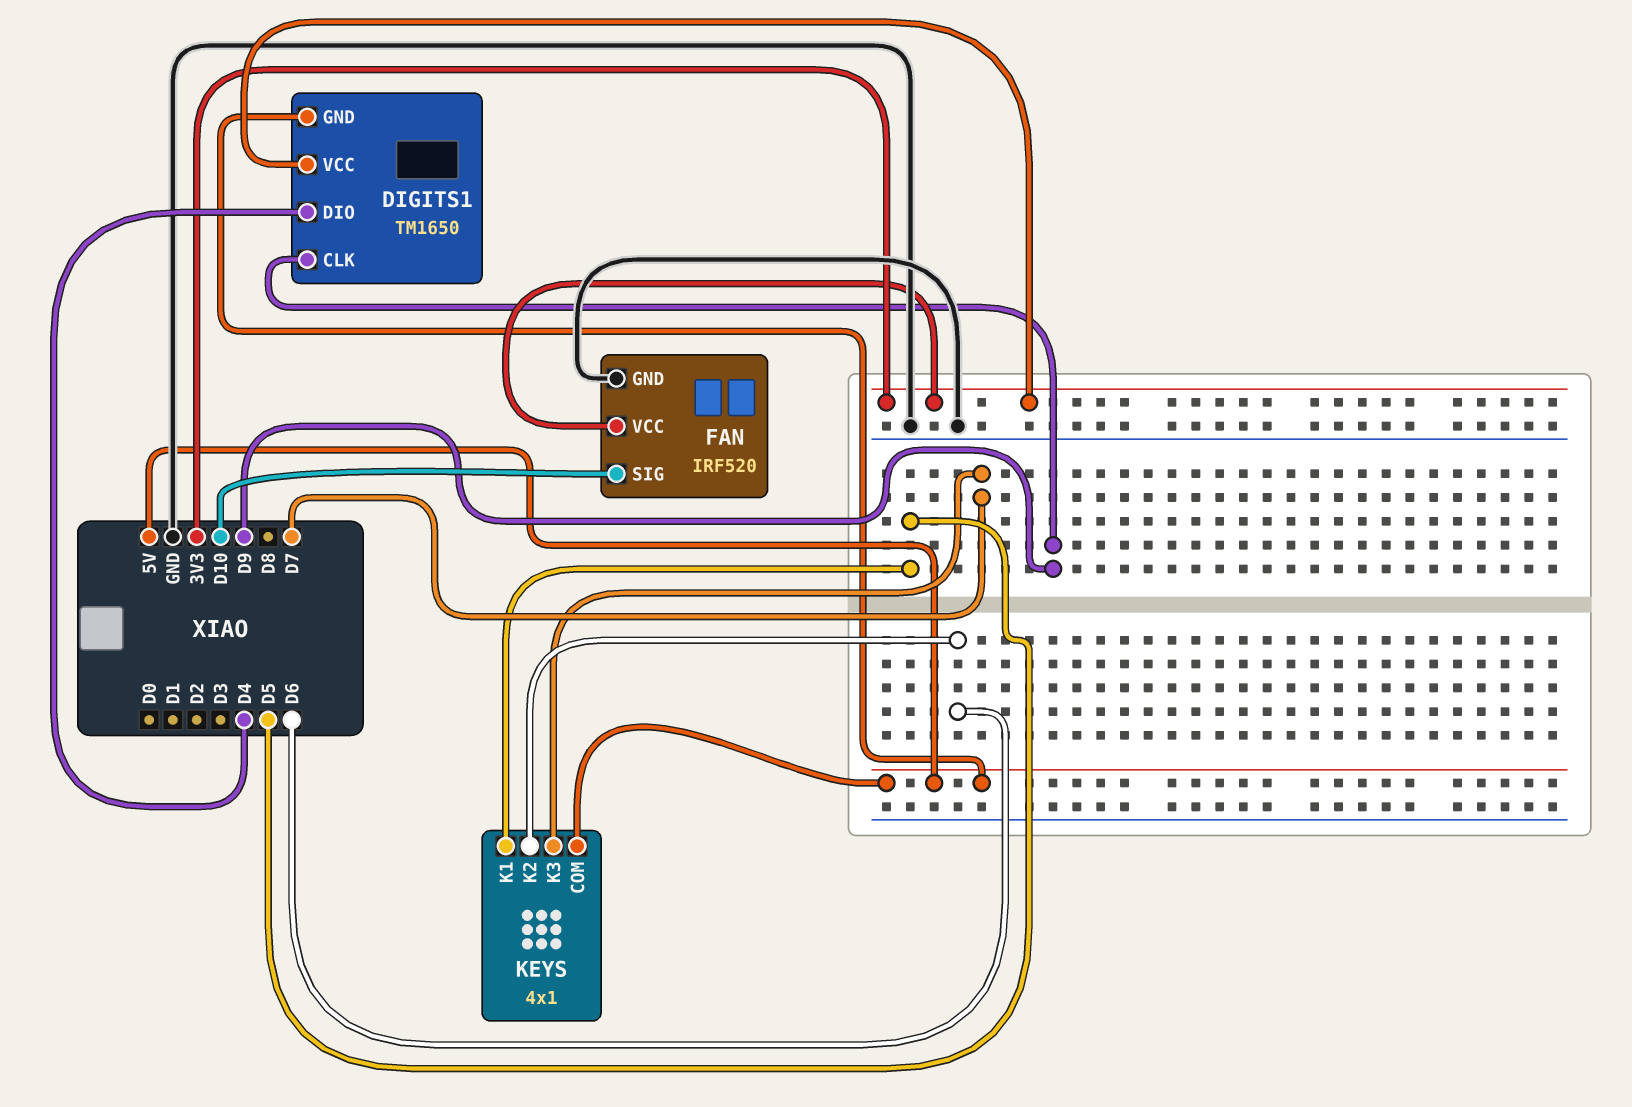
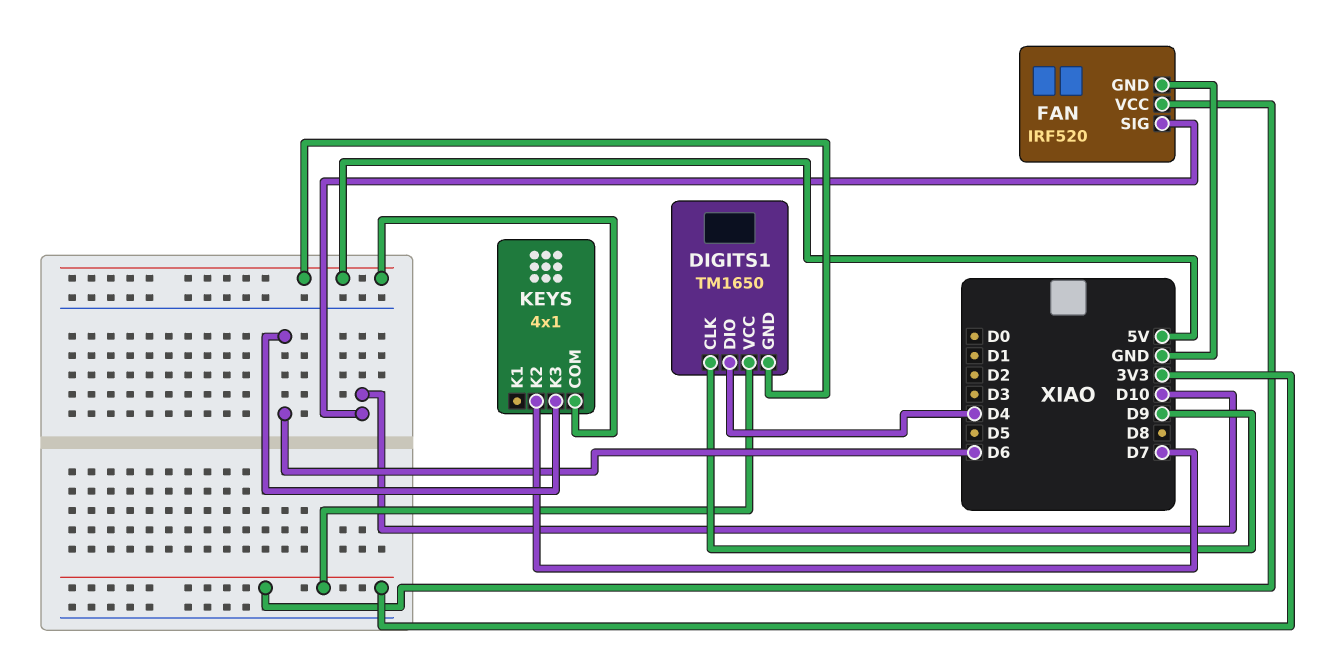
KEYS pin K1: D5 -> none
KEYS pin K2: D6 -> D7
KEYS pin K3: D7 -> D6

